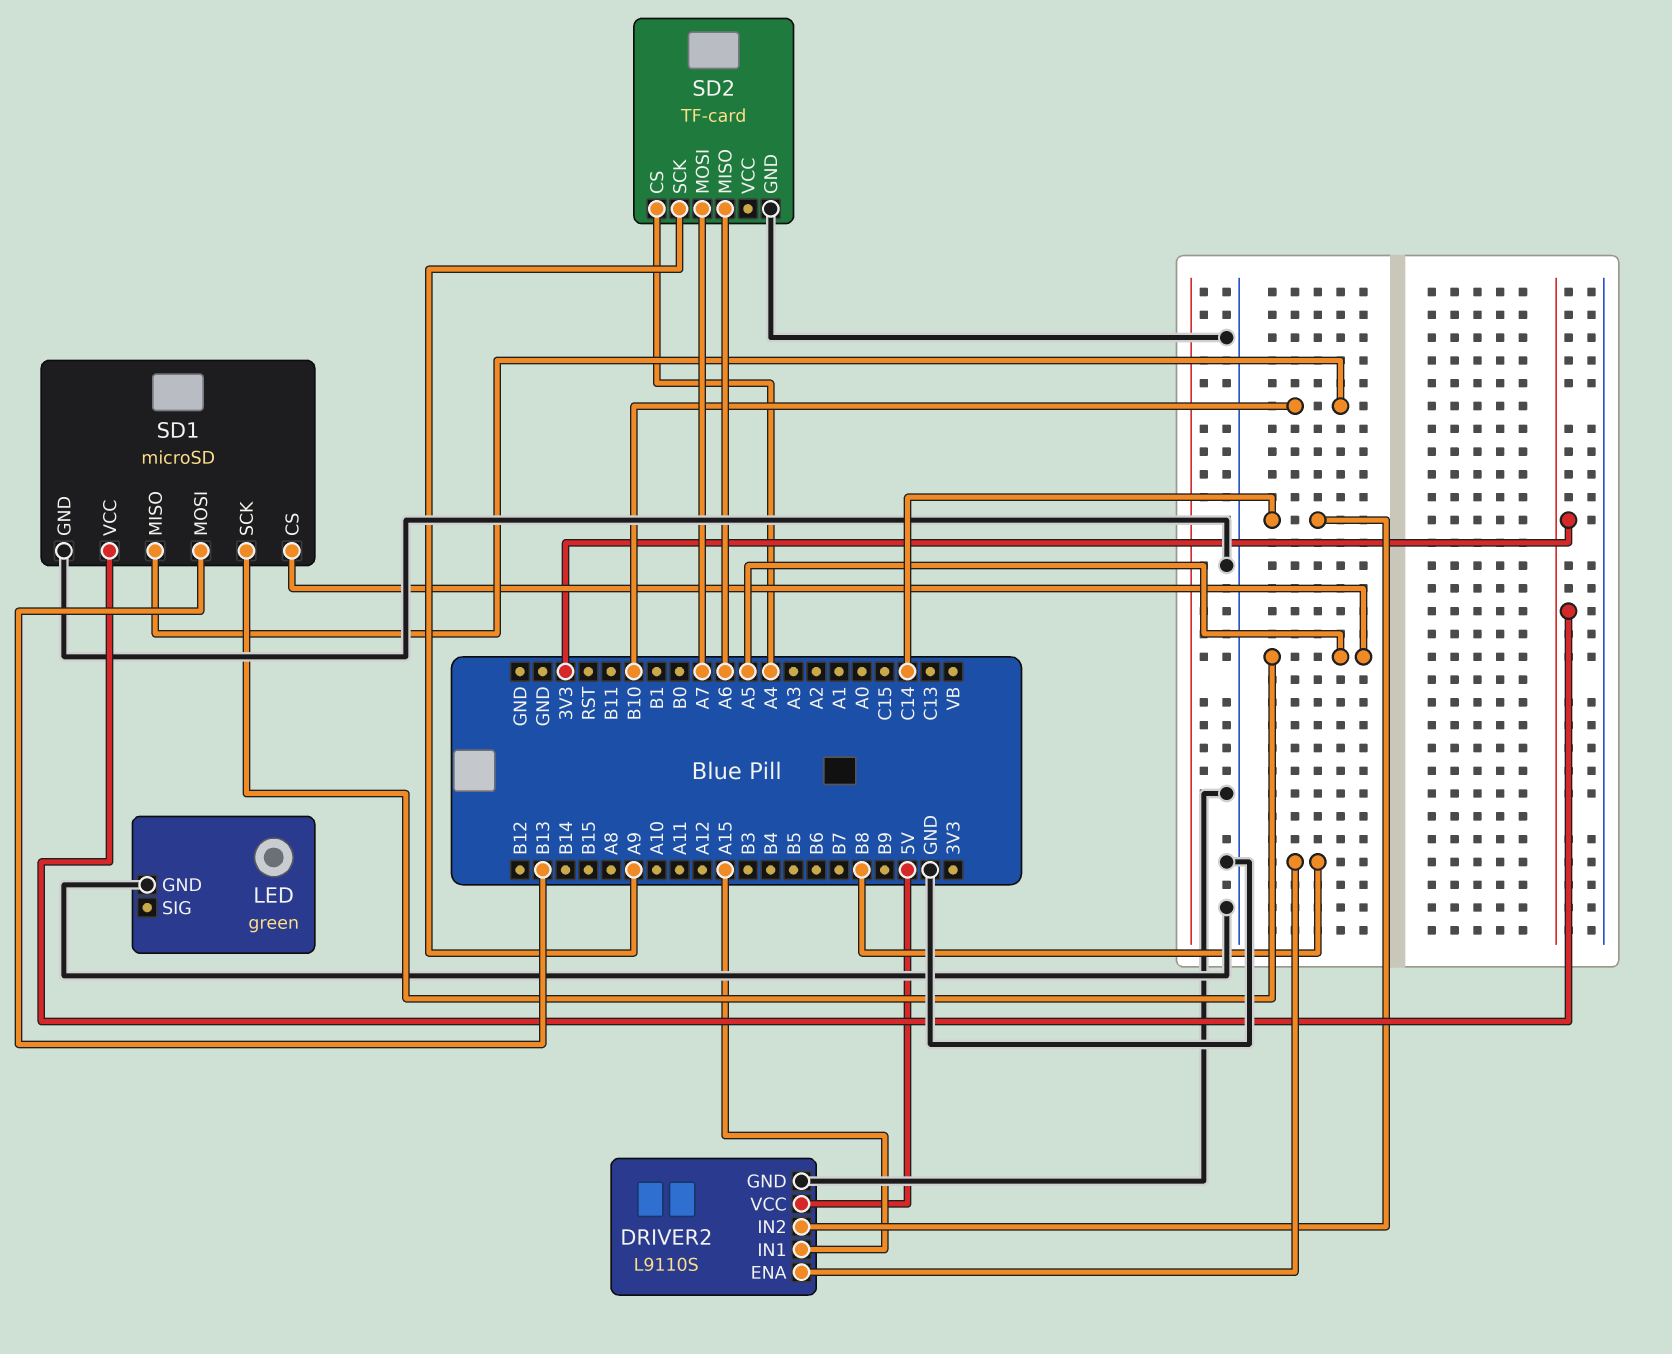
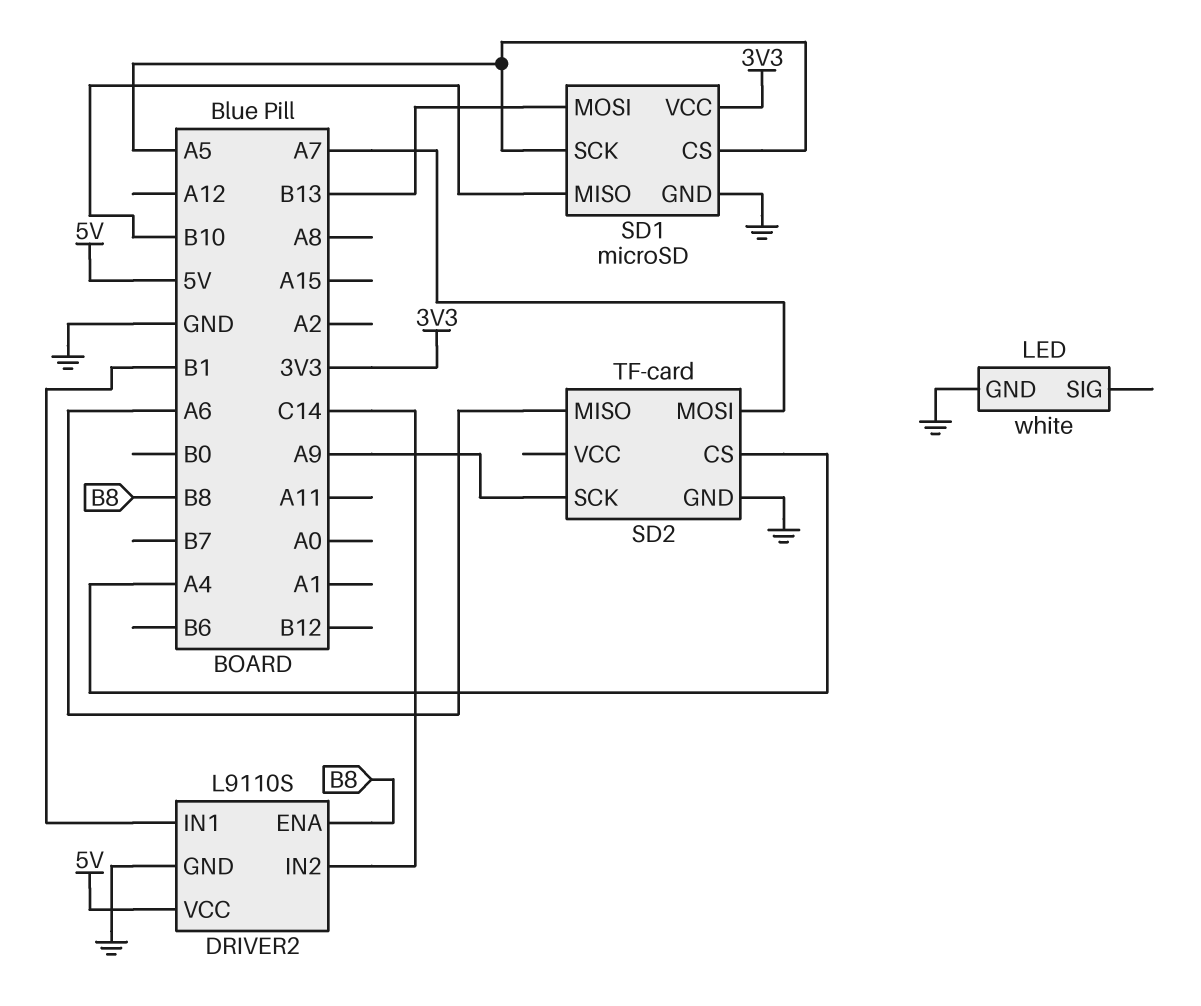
DRIVER2 pin IN1: A15 -> B1
LED: green -> white

